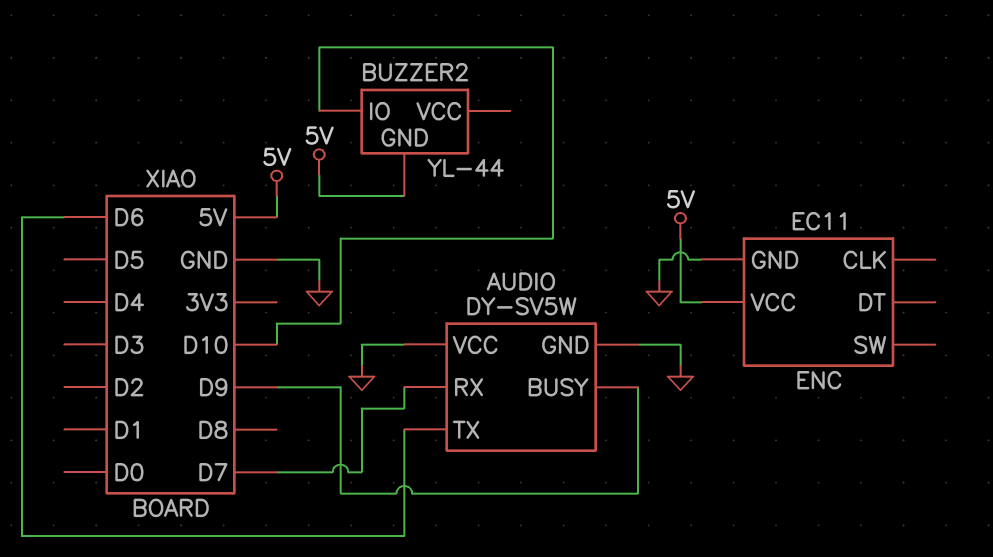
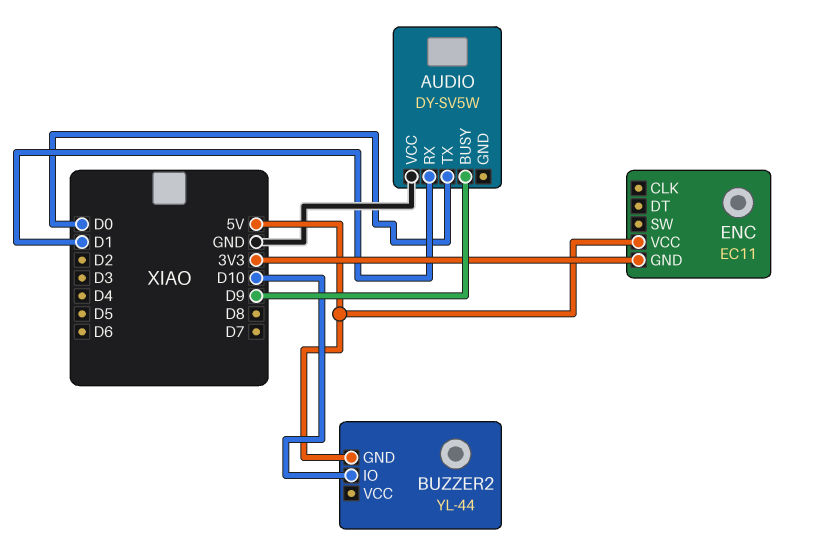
AUDIO pin GND: GND -> none
AUDIO pin RX: D7 -> D1
AUDIO pin TX: D6 -> D0
ENC pin GND: GND -> 3V3

